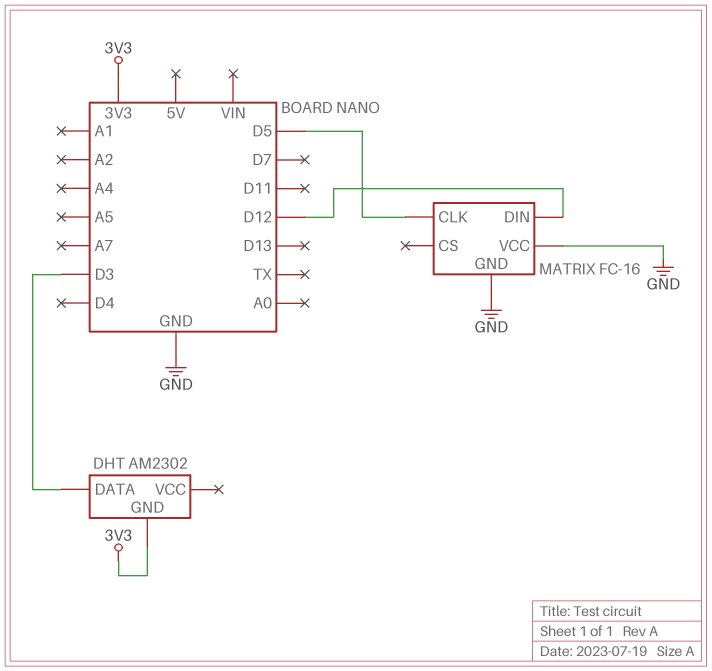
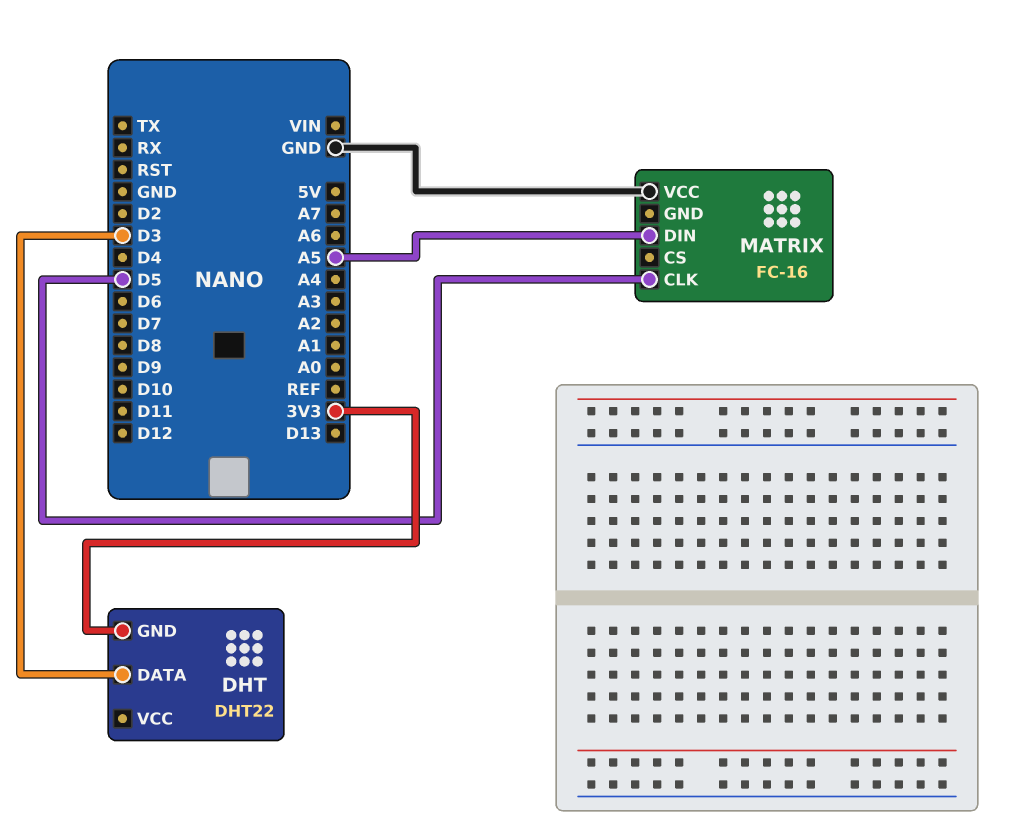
DHT: AM2302 -> DHT22
MATRIX pin DIN: D12 -> A5
MATRIX pin GND: GND -> none

